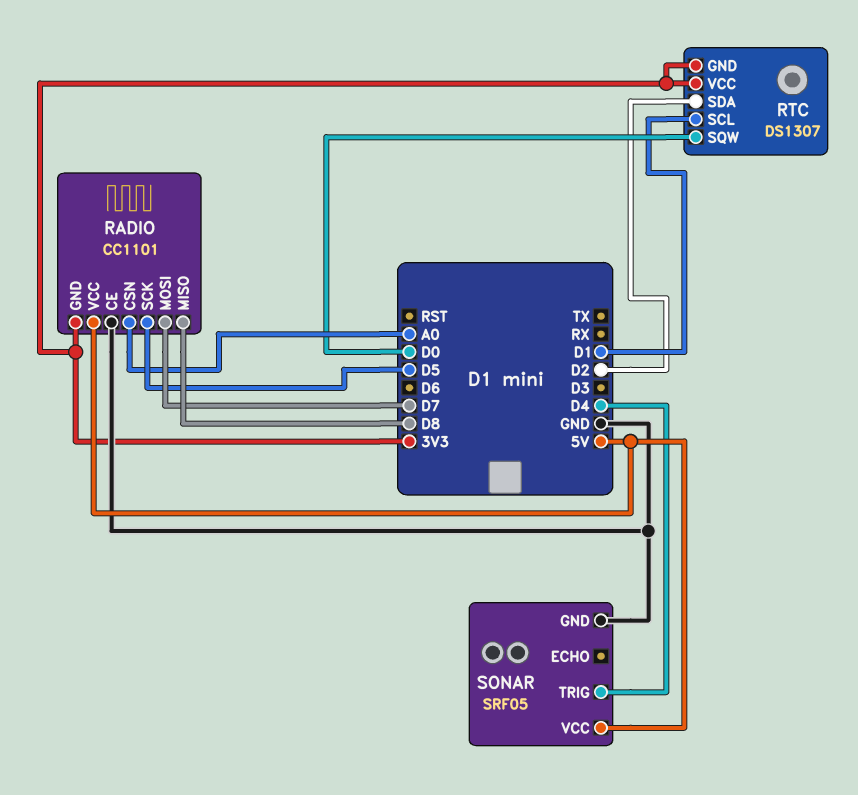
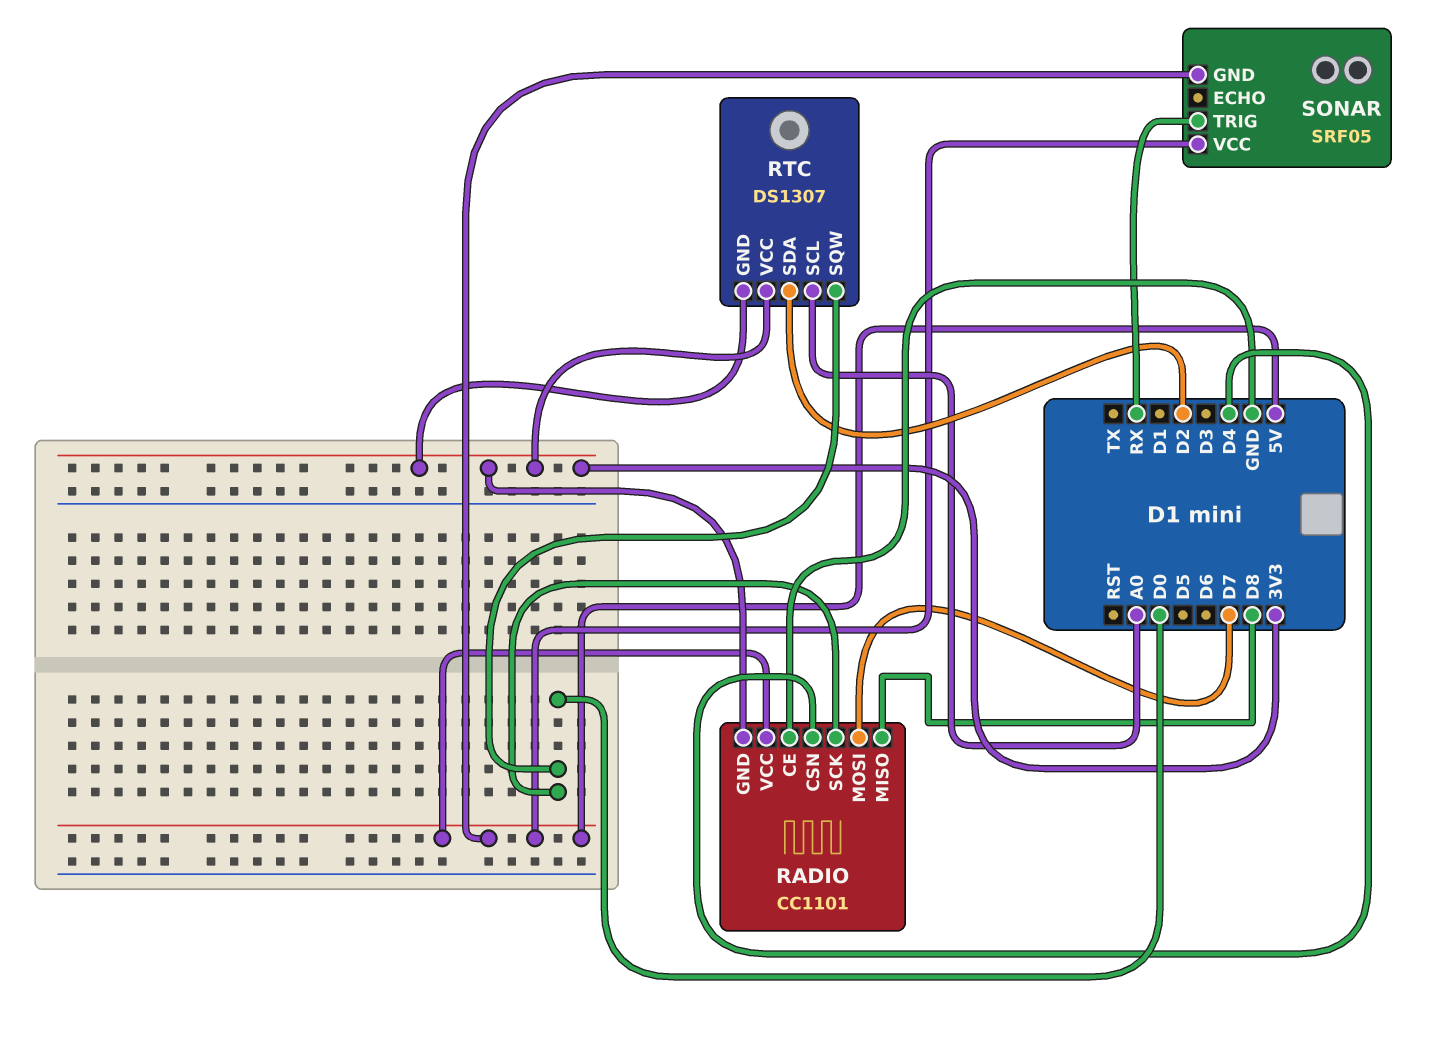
RADIO pin CSN: A0 -> D4
RADIO pin SCK: D5 -> D0
RTC pin SCL: D1 -> A0
SONAR pin GND: GND -> 5V
SONAR pin TRIG: D4 -> RX

